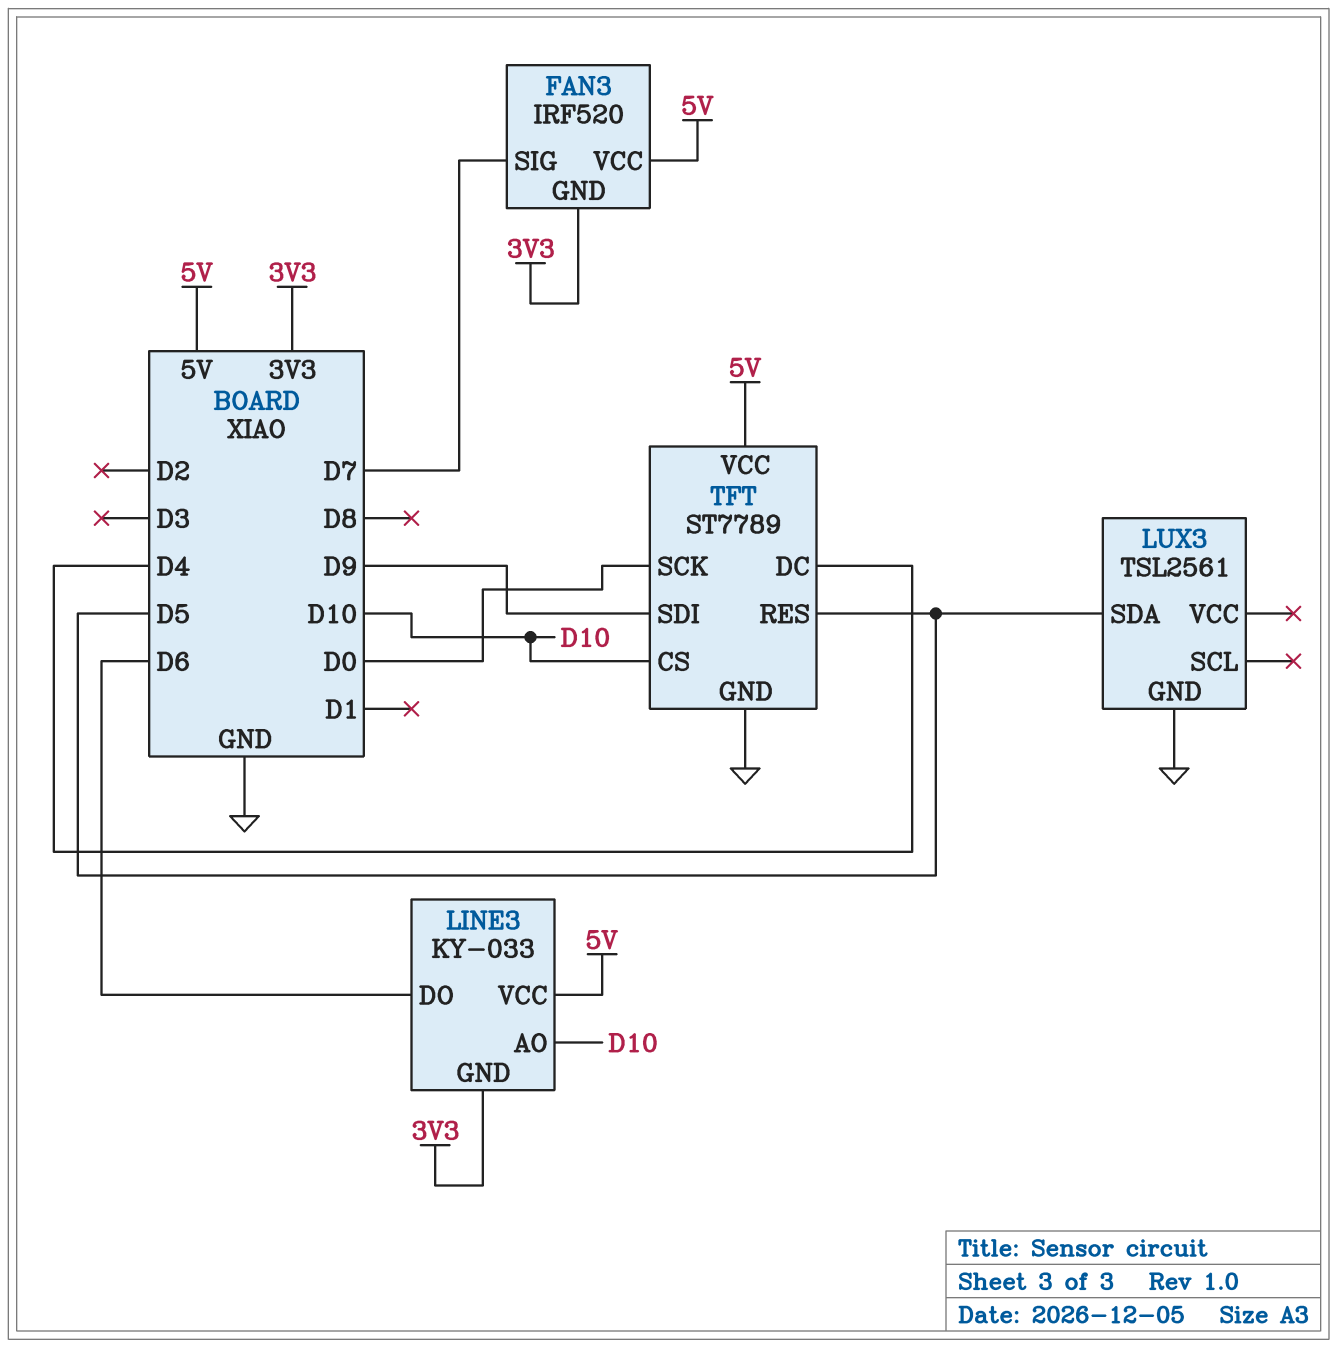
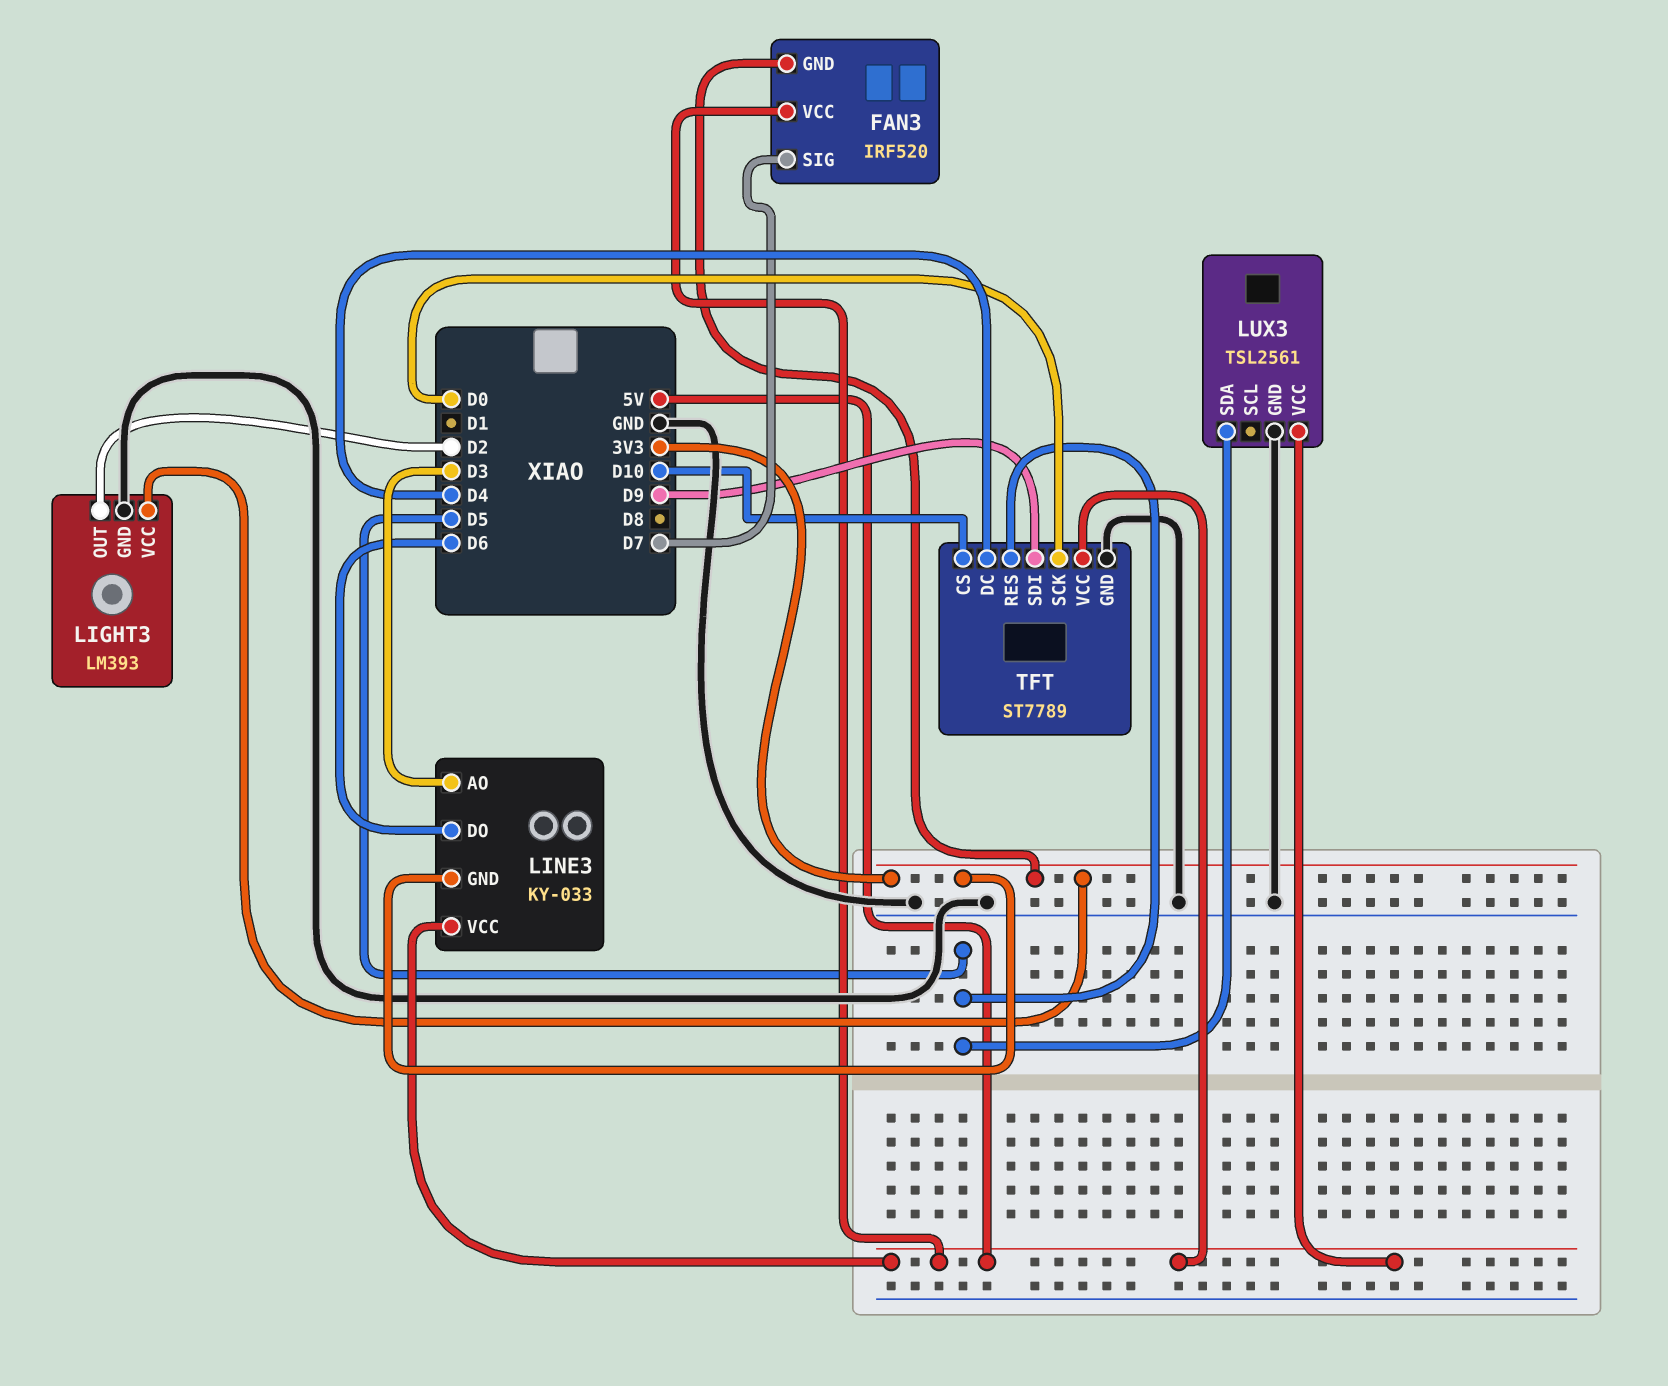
LIGHT3: none -> LM393
LIGHT3 pin GND: none -> GND
LIGHT3 pin OUT: none -> D2
LIGHT3 pin VCC: none -> 3V3
LINE3 pin AO: D10 -> D3
LUX3 pin VCC: none -> 5V

